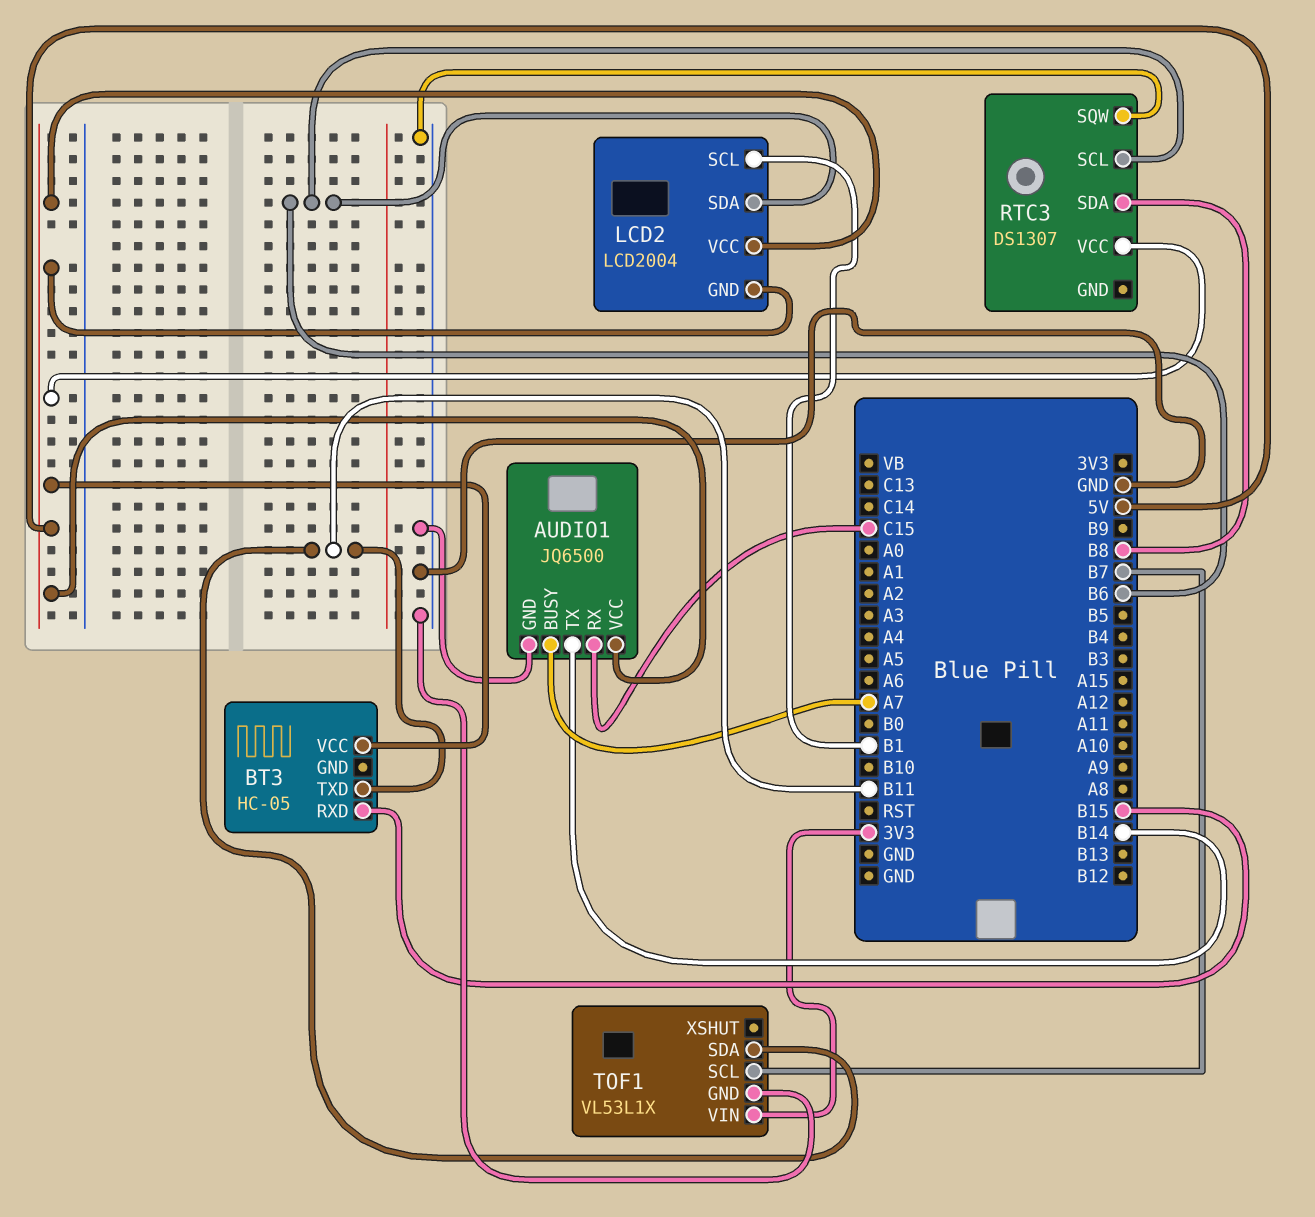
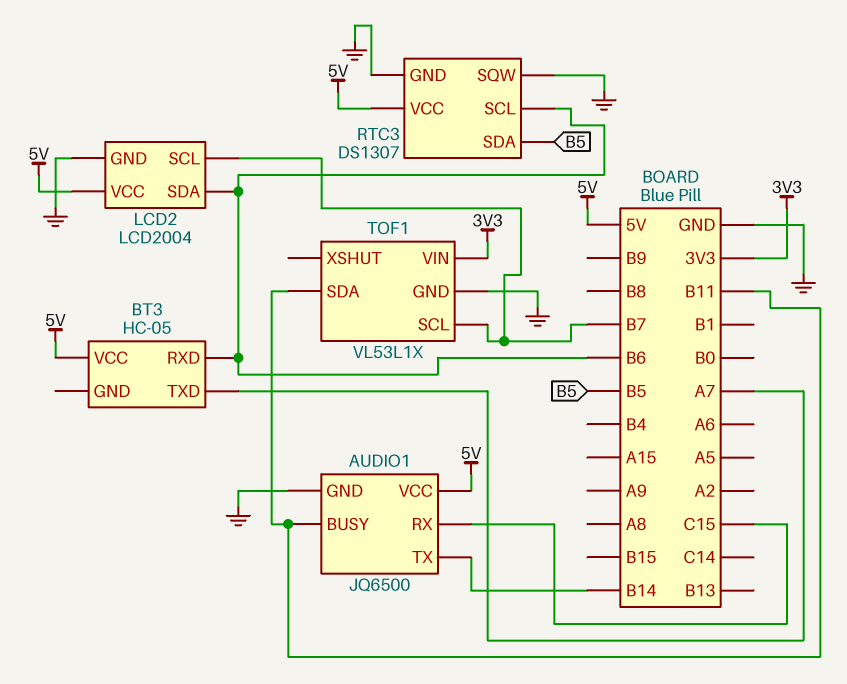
AUDIO1 pin BUSY: A7 -> B11
BT3 pin RXD: B15 -> B6
BT3 pin TXD: B11 -> A7
LCD2 pin GND: 5V -> GND
LCD2 pin SCL: B1 -> B7
RTC3 pin GND: none -> GND
RTC3 pin SDA: B8 -> B5

